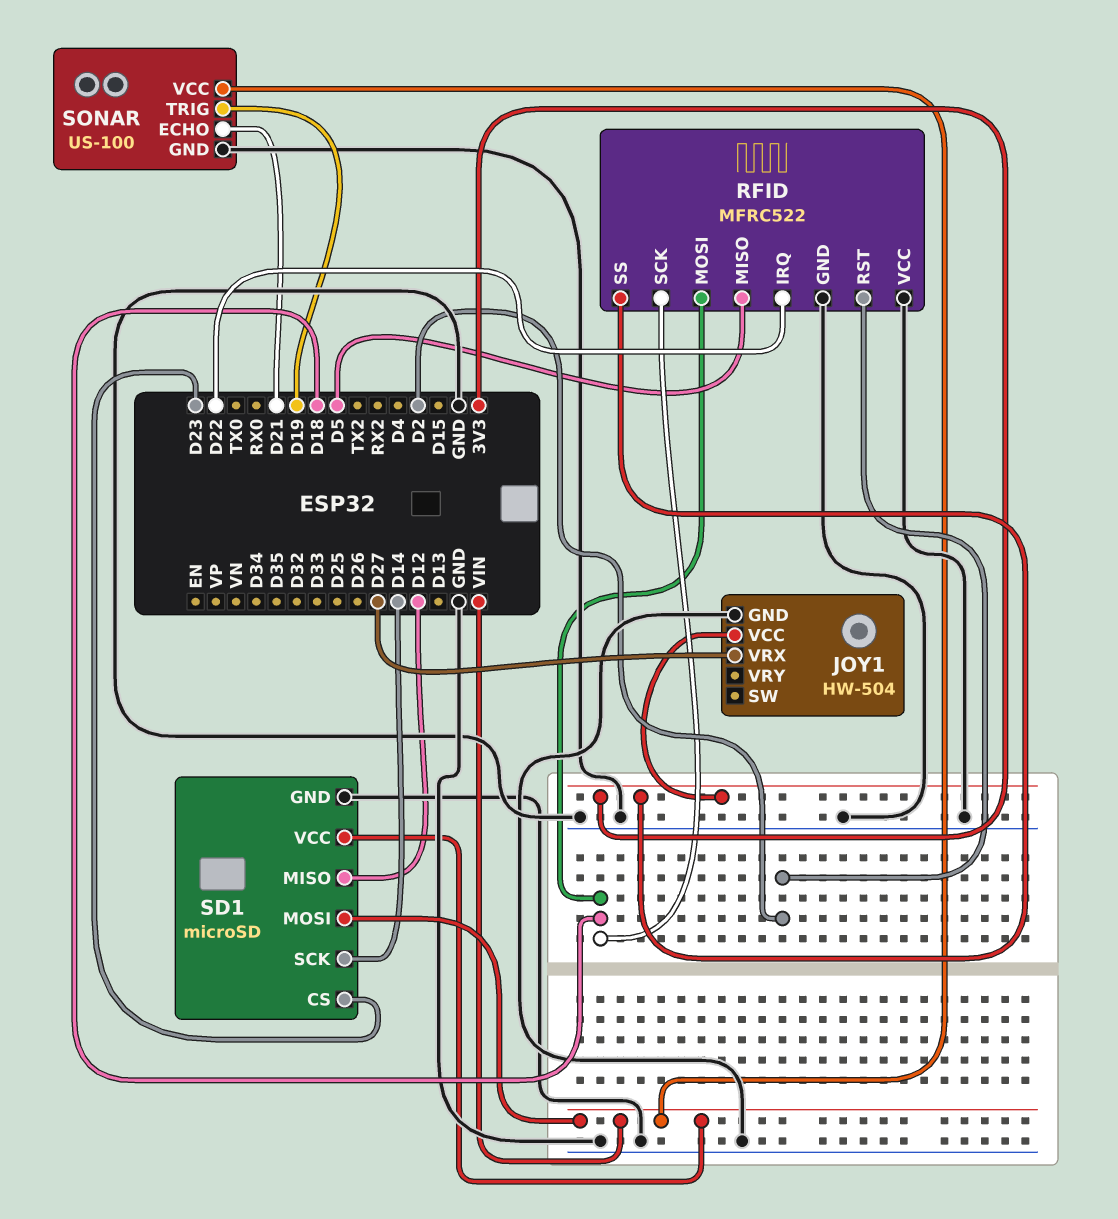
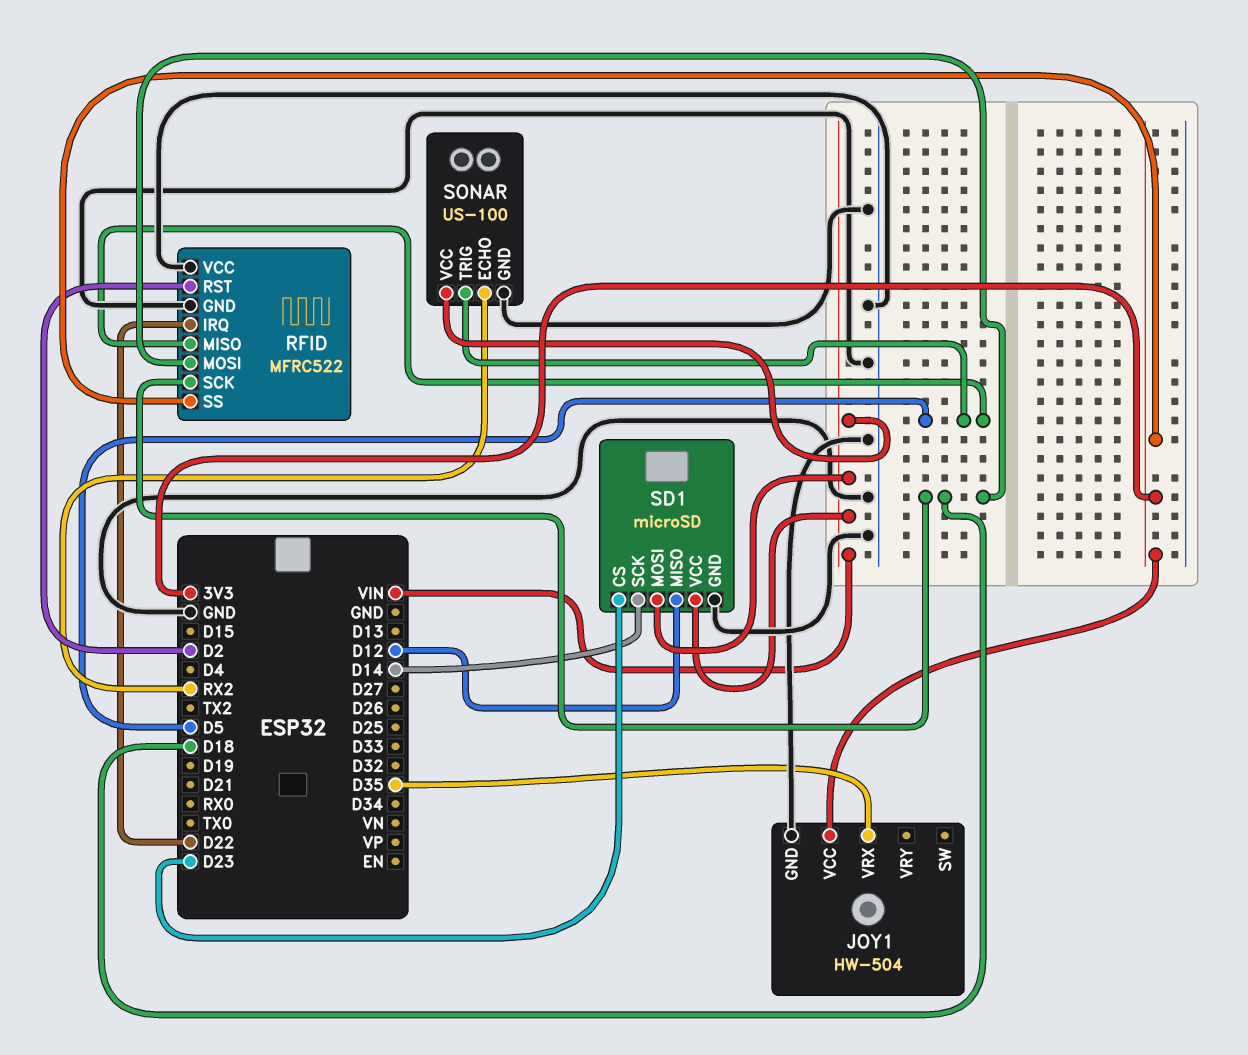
JOY1 pin VRX: D27 -> D35
SONAR pin ECHO: D21 -> RX2
SONAR pin TRIG: D19 -> D5

